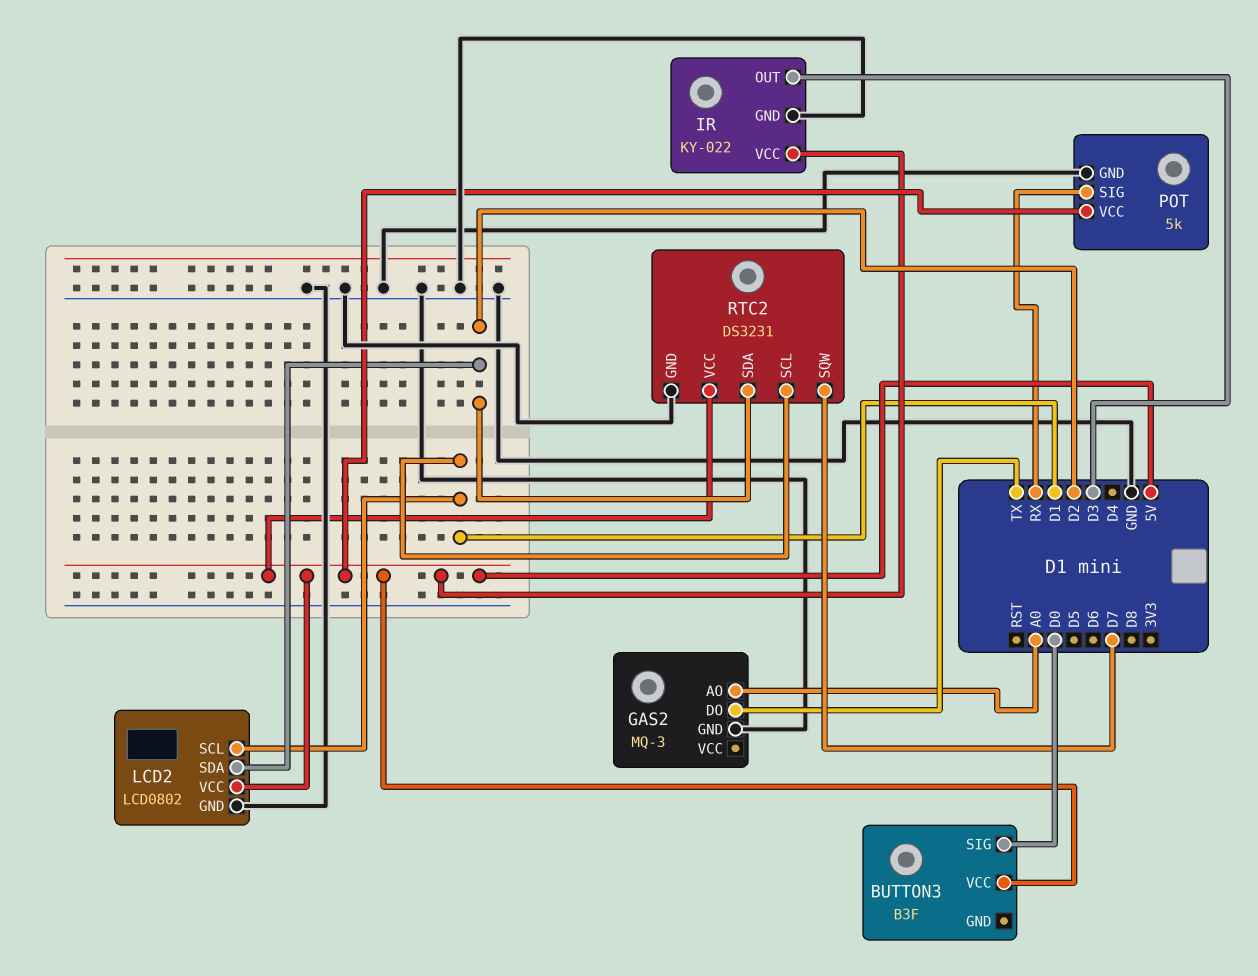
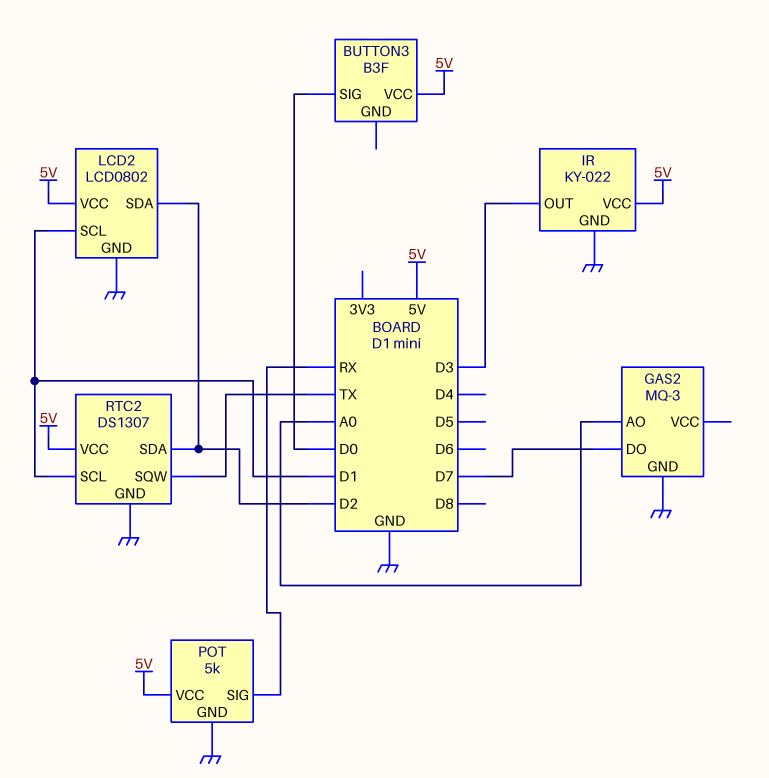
GAS2 pin DO: TX -> D7
RTC2: DS3231 -> DS1307
RTC2 pin SQW: D7 -> TX

